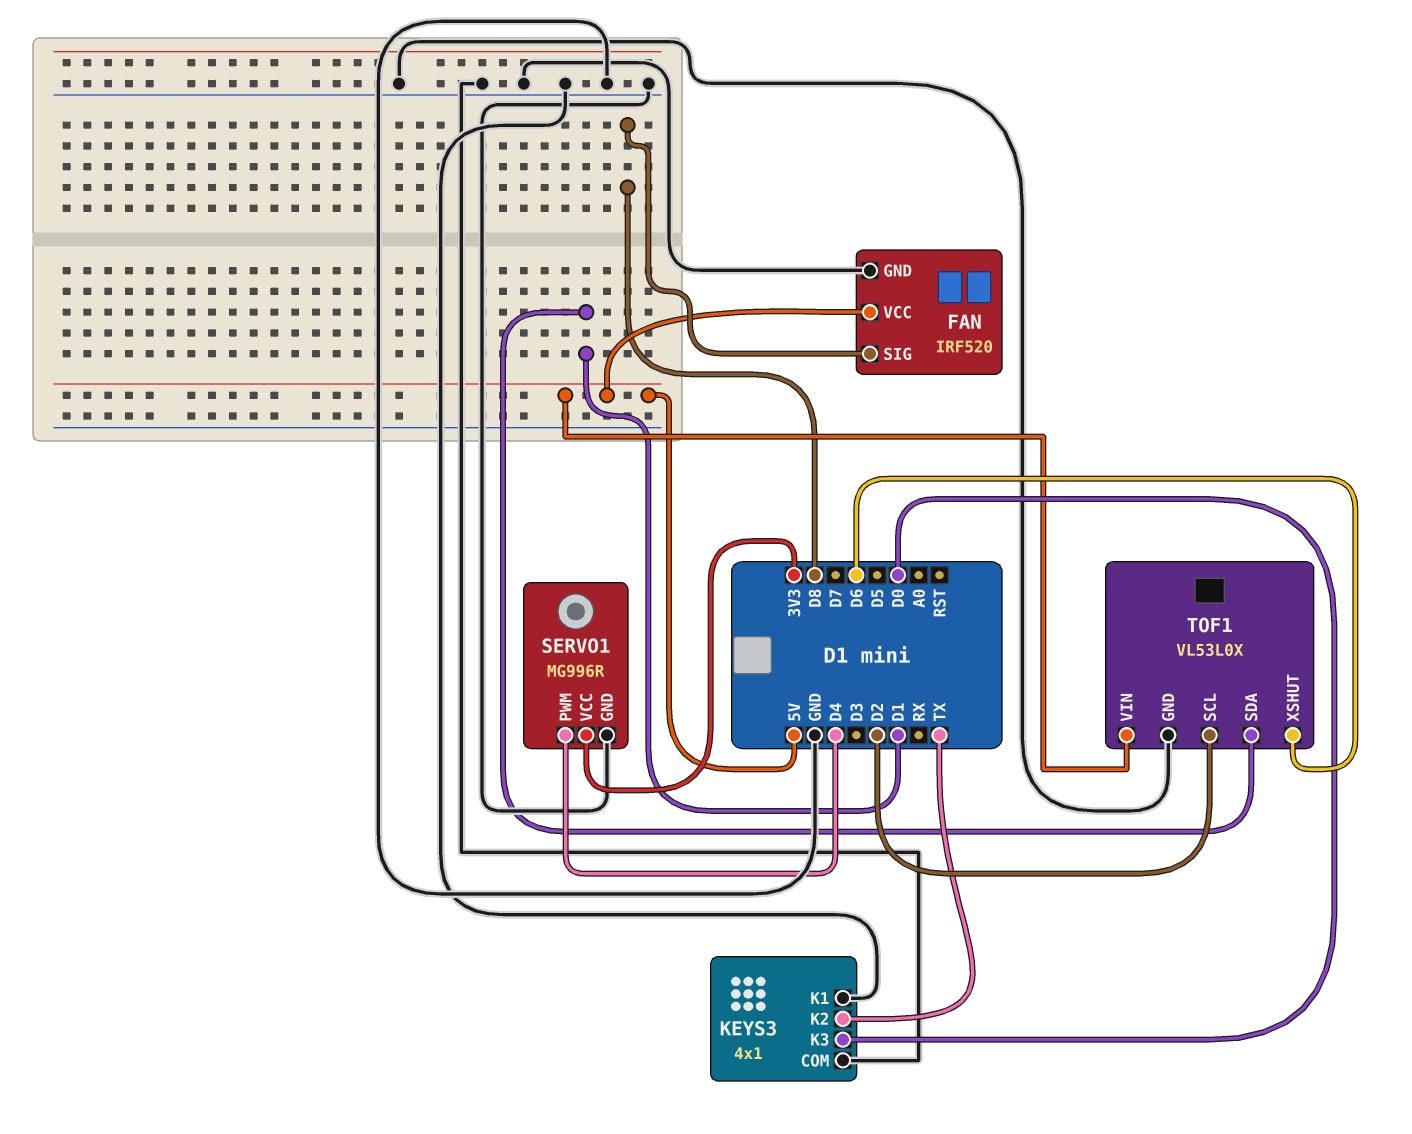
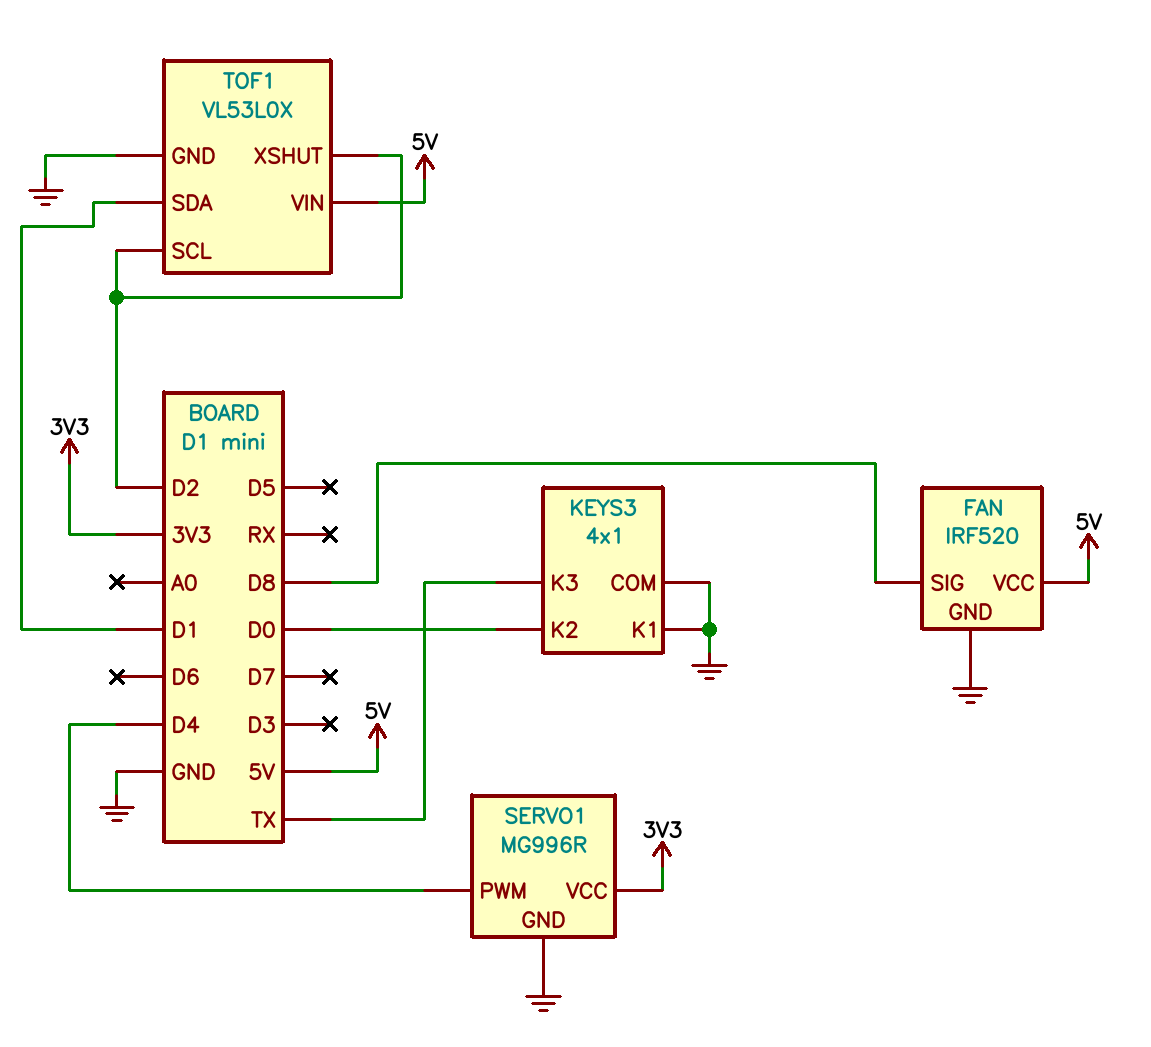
KEYS3 pin K2: TX -> D0
KEYS3 pin K3: D0 -> TX
TOF1 pin XSHUT: D6 -> D2

